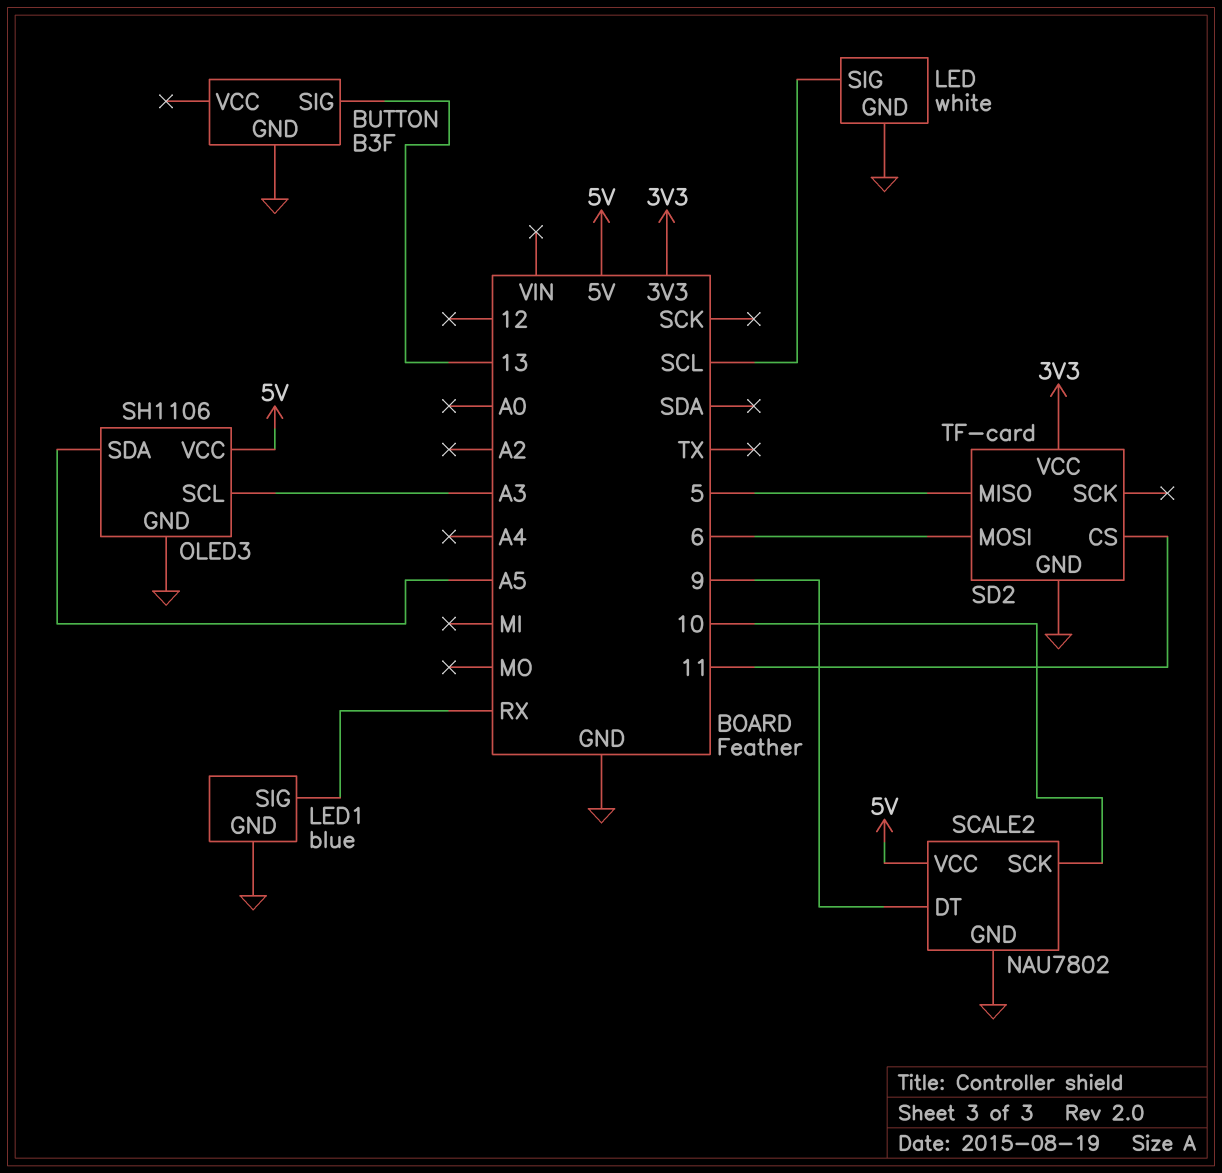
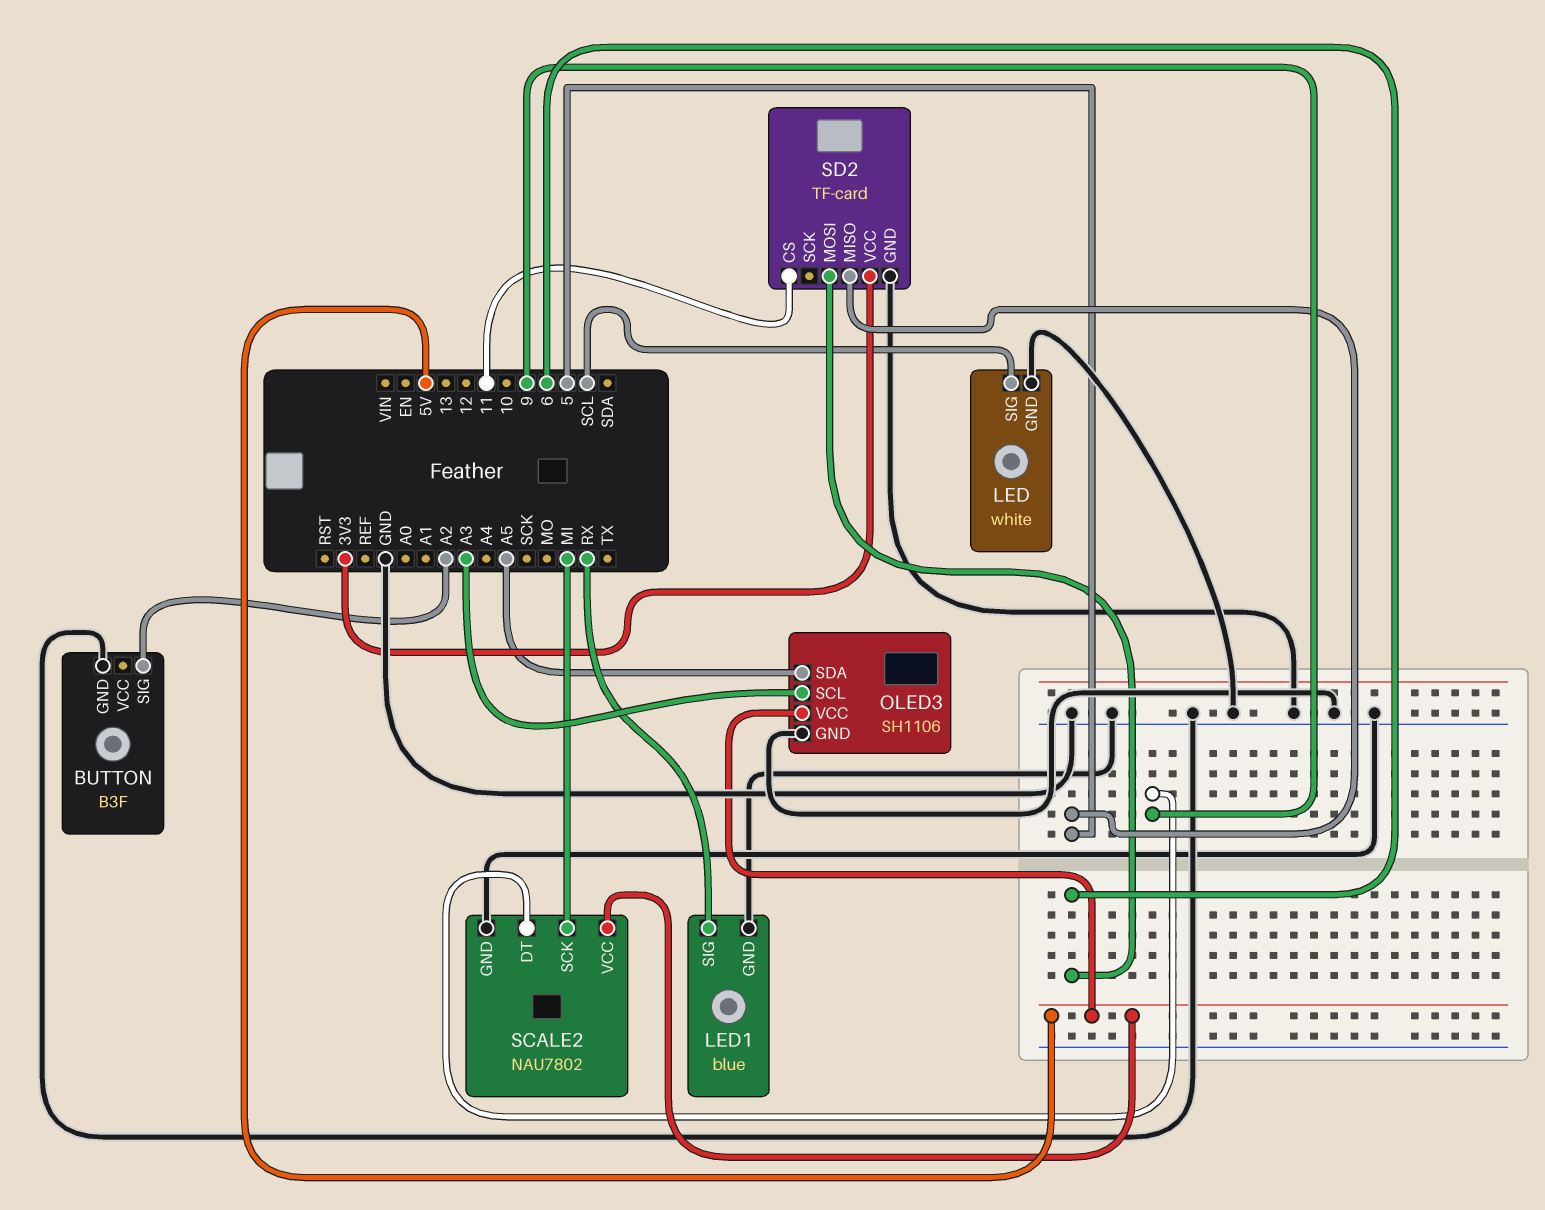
BUTTON pin SIG: 13 -> A2
SCALE2 pin SCK: 10 -> MI

